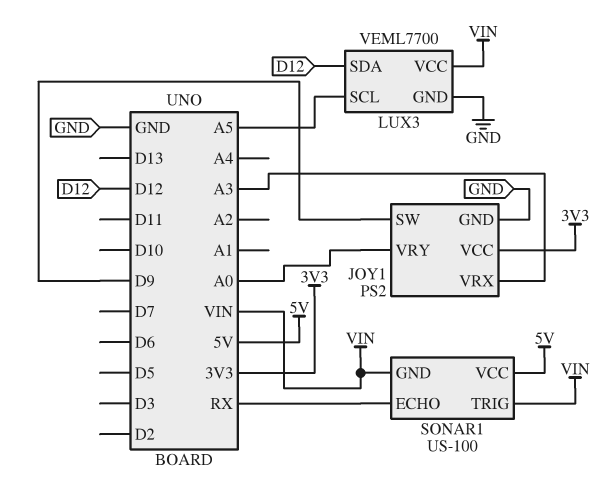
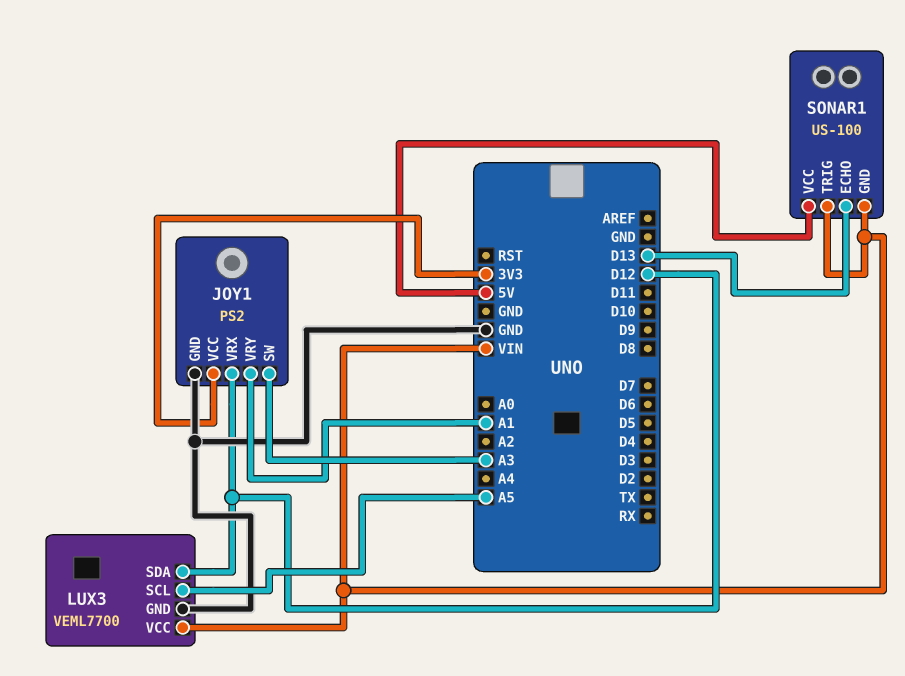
JOY1 pin SW: D9 -> A3
JOY1 pin VRX: A3 -> D12
JOY1 pin VRY: A0 -> A1
SONAR1 pin ECHO: RX -> D13

